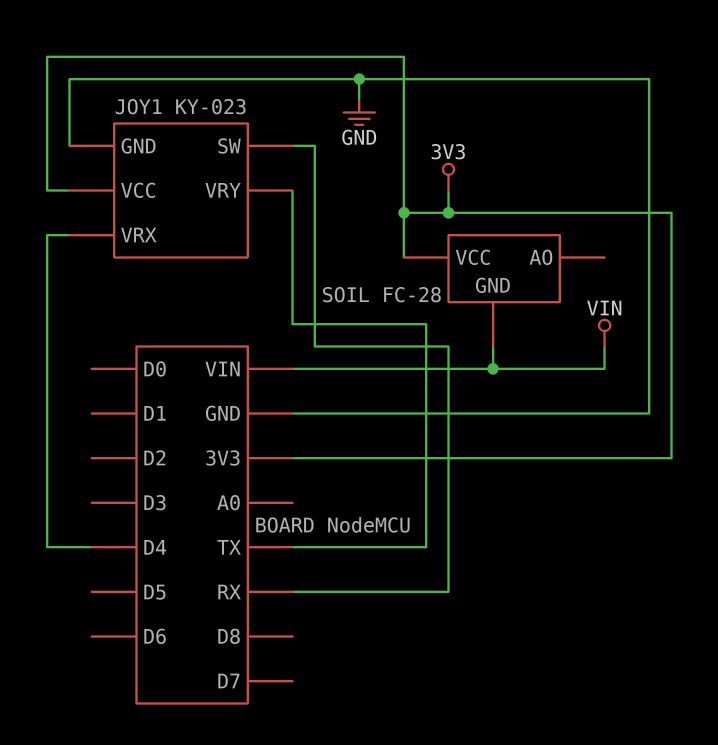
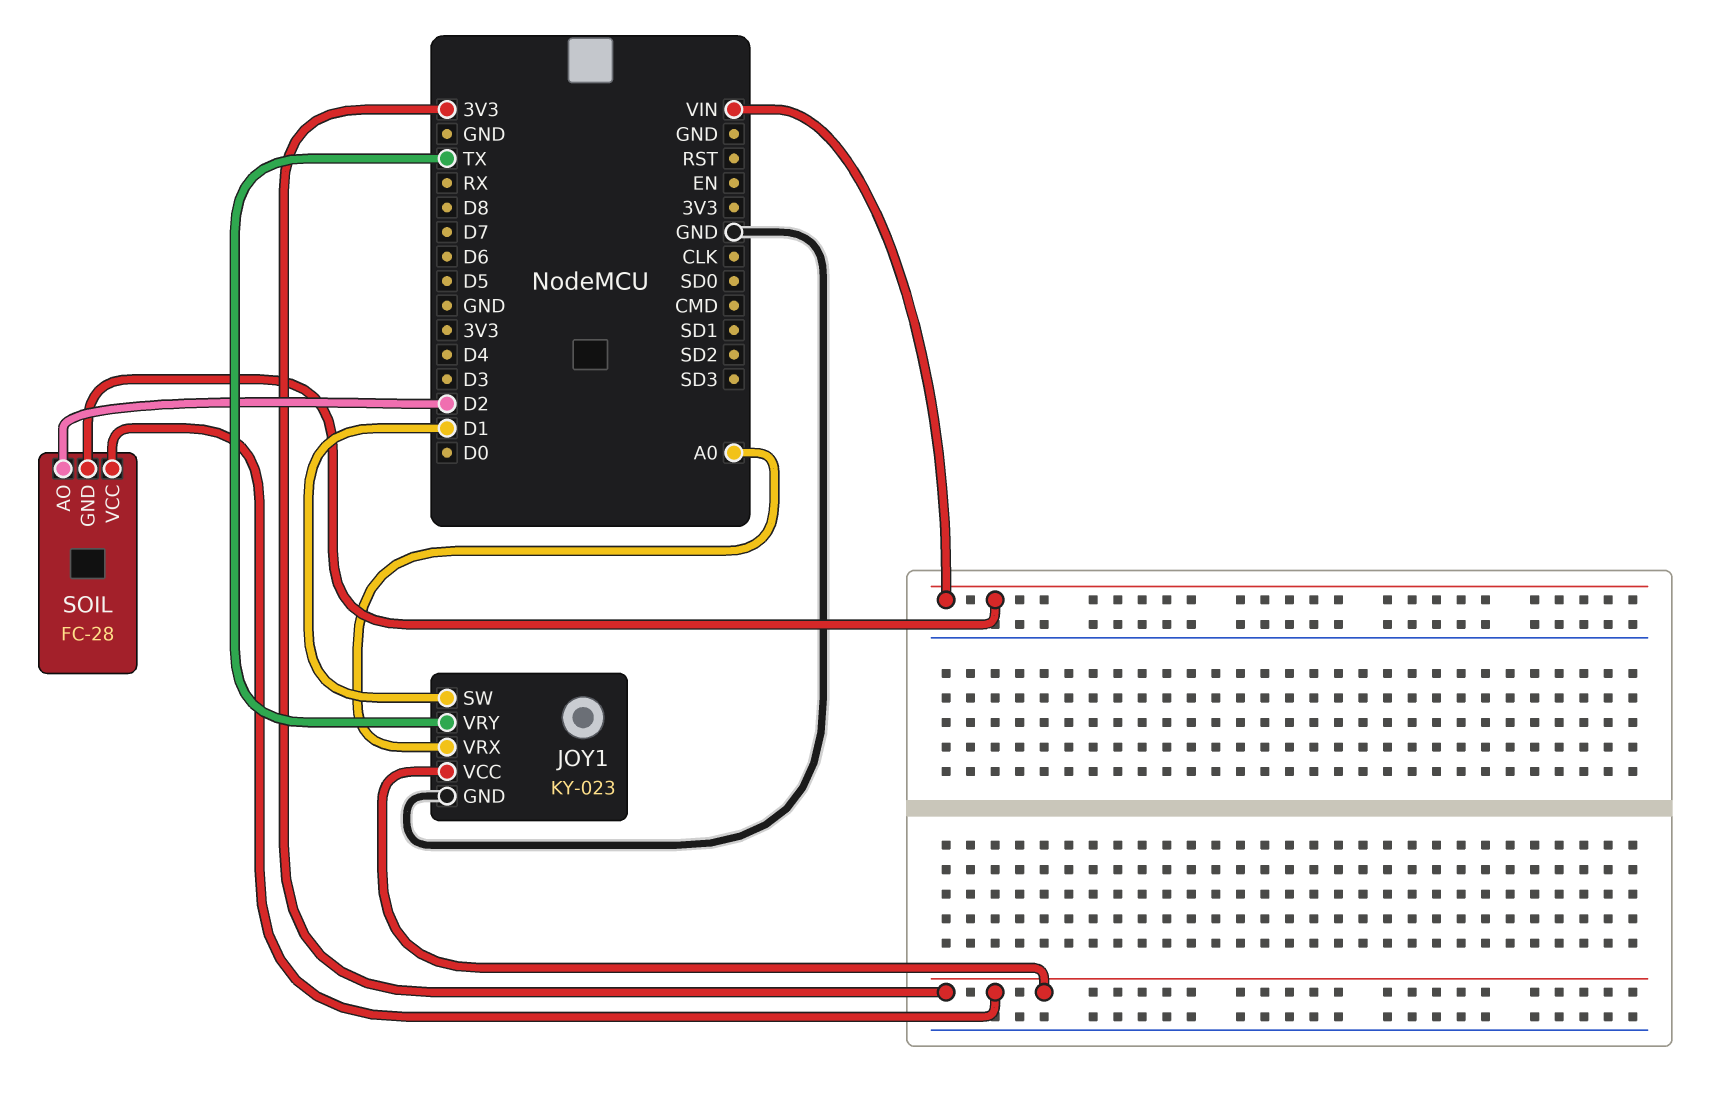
JOY1 pin SW: RX -> D1
JOY1 pin VRX: D4 -> A0
SOIL pin AO: none -> D2

